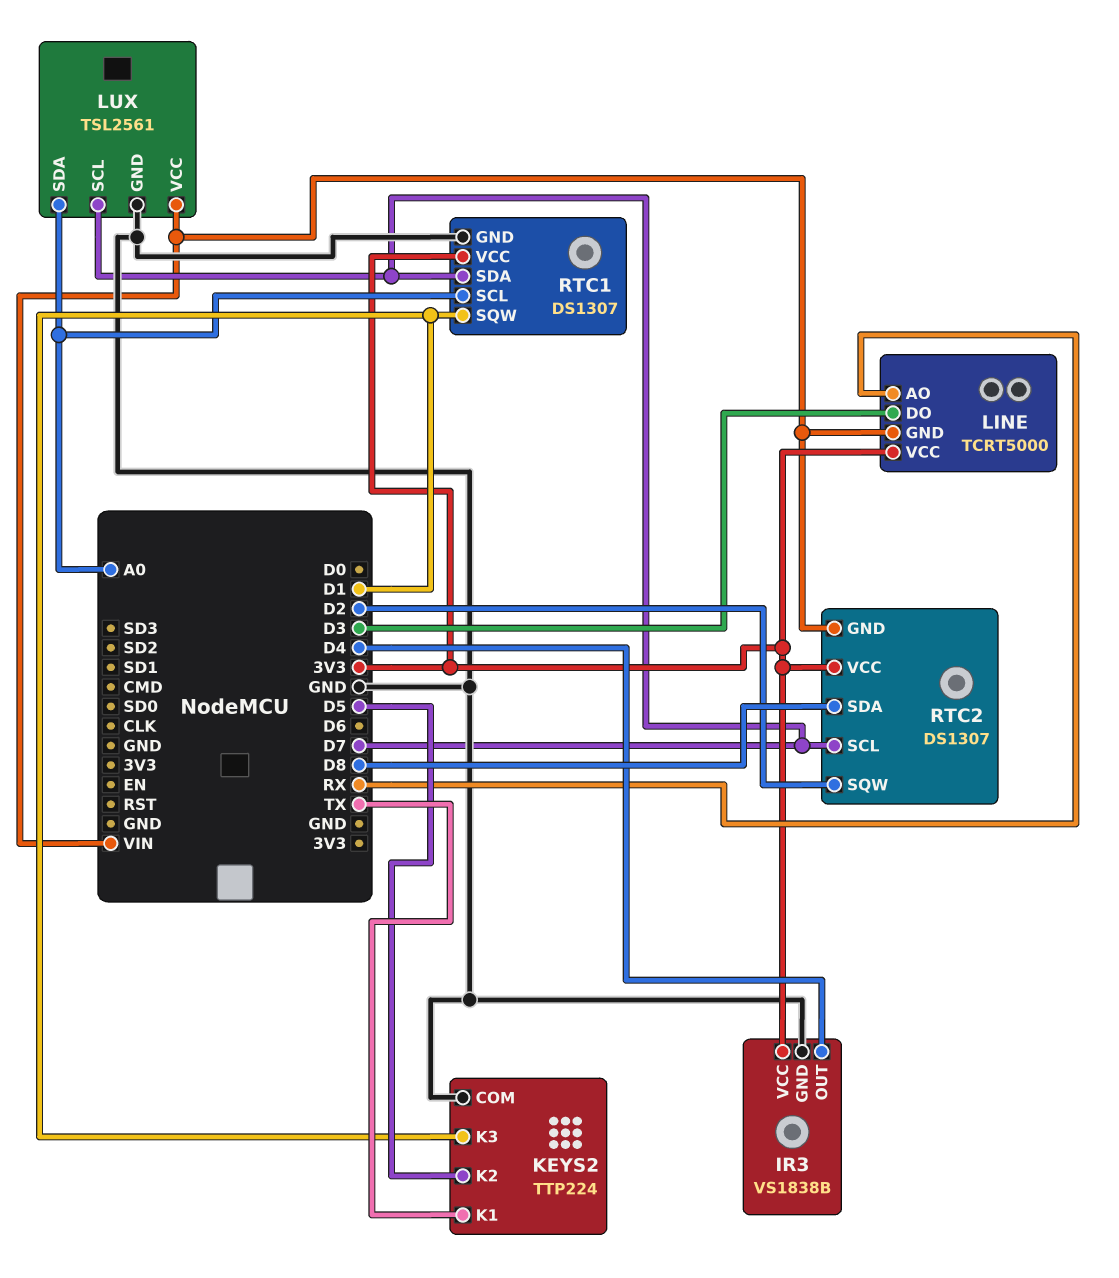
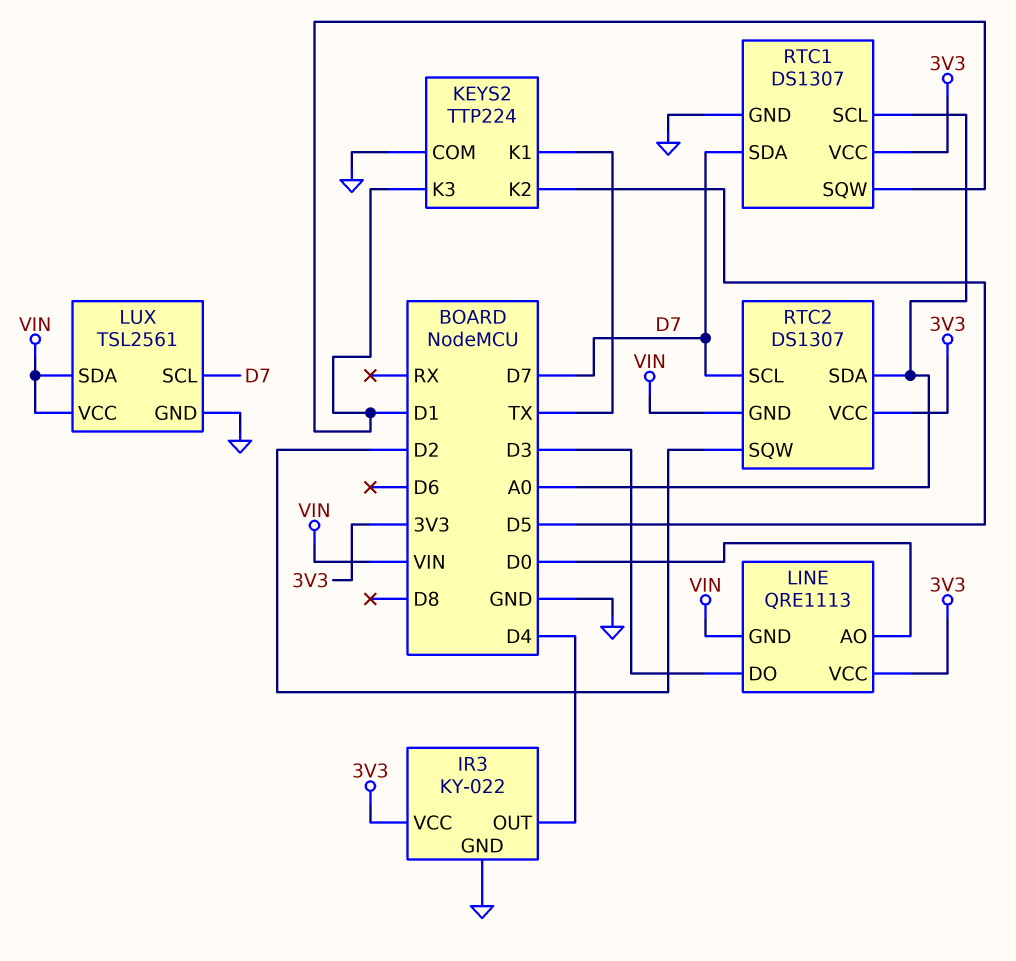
IR3: VS1838B -> KY-022
LINE: TCRT5000 -> QRE1113
LINE pin AO: RX -> D0
LUX pin SDA: A0 -> VIN
RTC2 pin SDA: D8 -> A0

